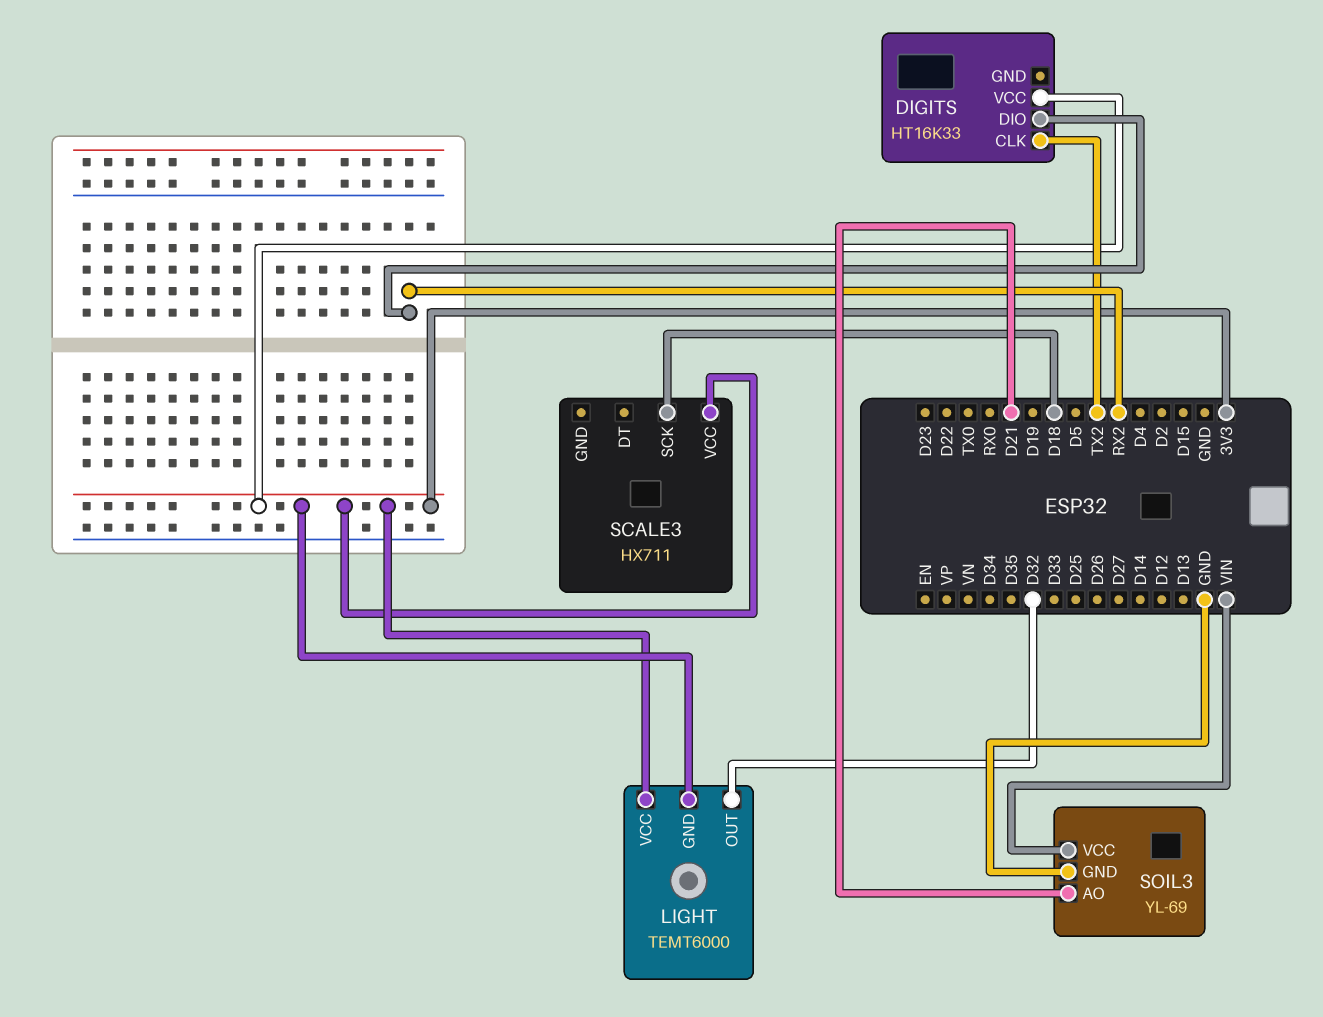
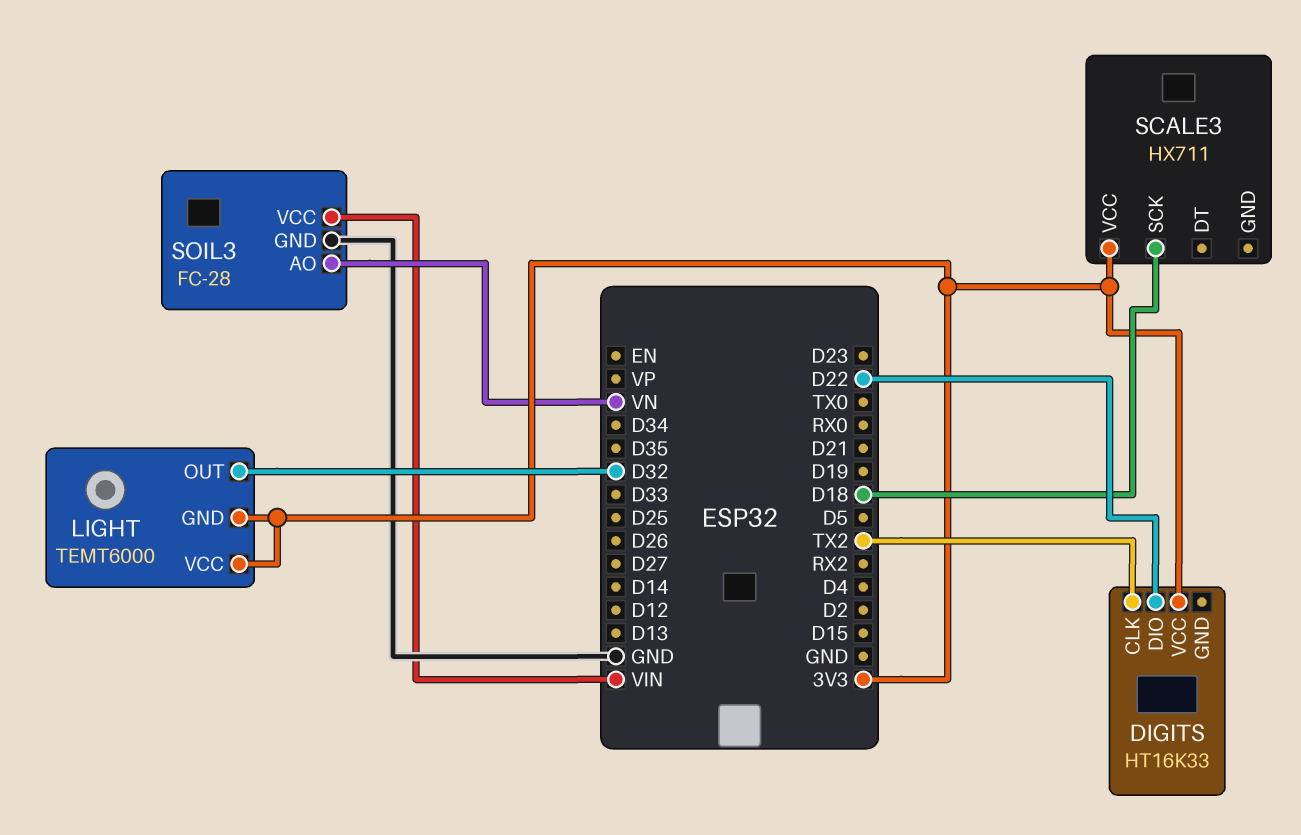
DIGITS pin DIO: RX2 -> D22
SOIL3: YL-69 -> FC-28
SOIL3 pin AO: D21 -> VN

